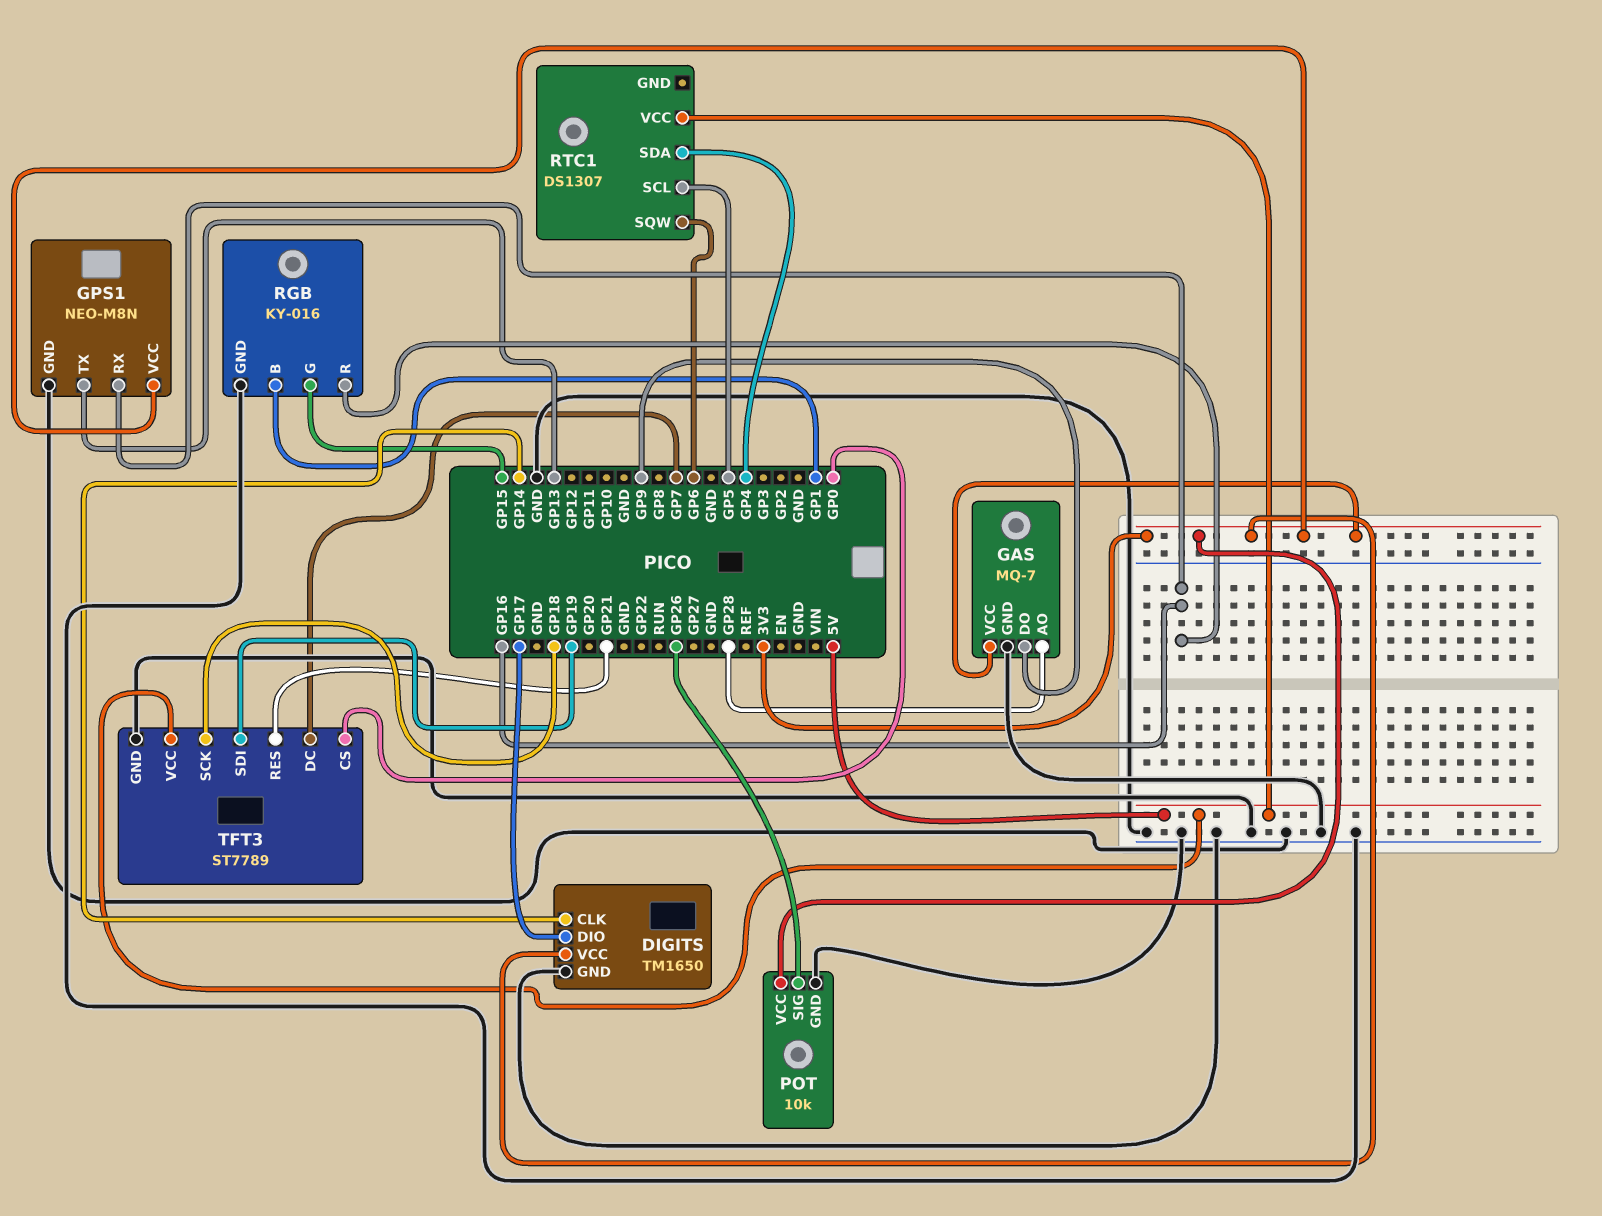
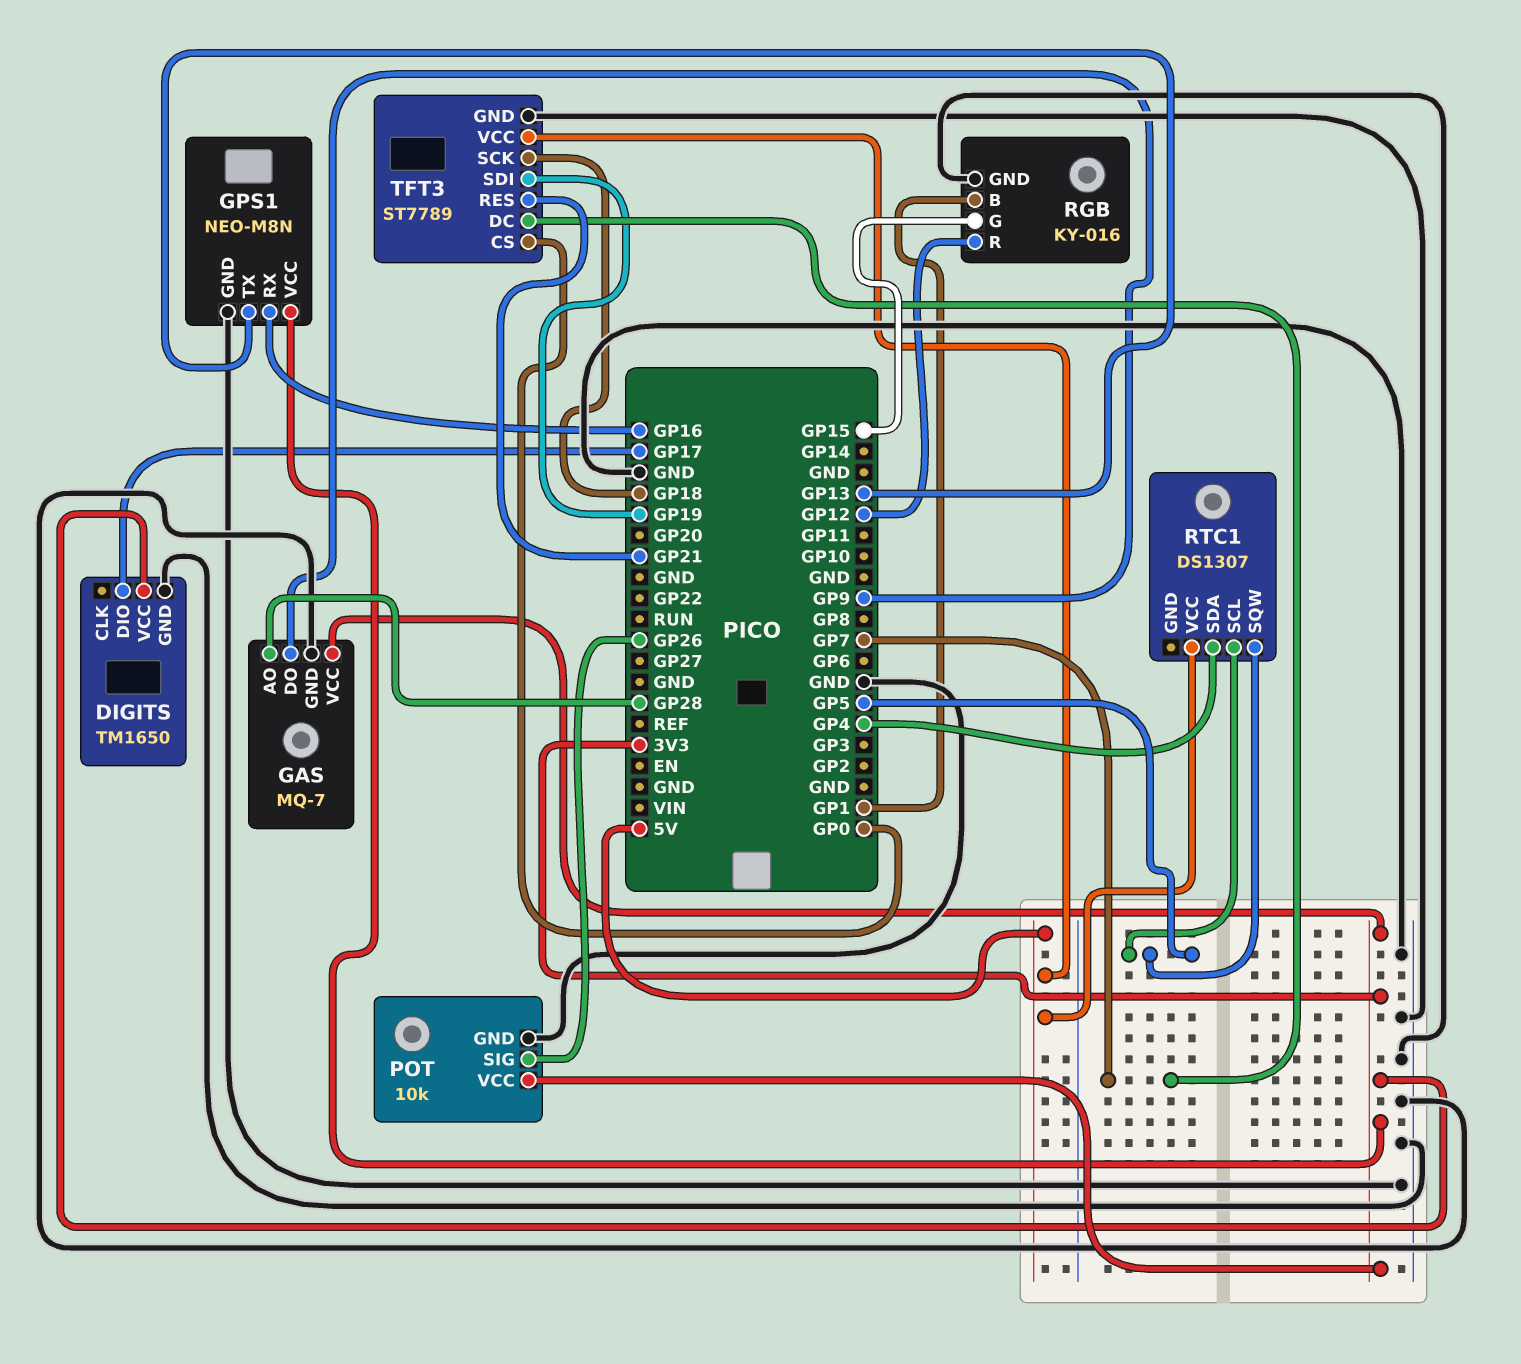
DIGITS pin CLK: GP14 -> none
RGB pin R: GP16 -> GP12
RTC1 pin SQW: GP6 -> GP5

